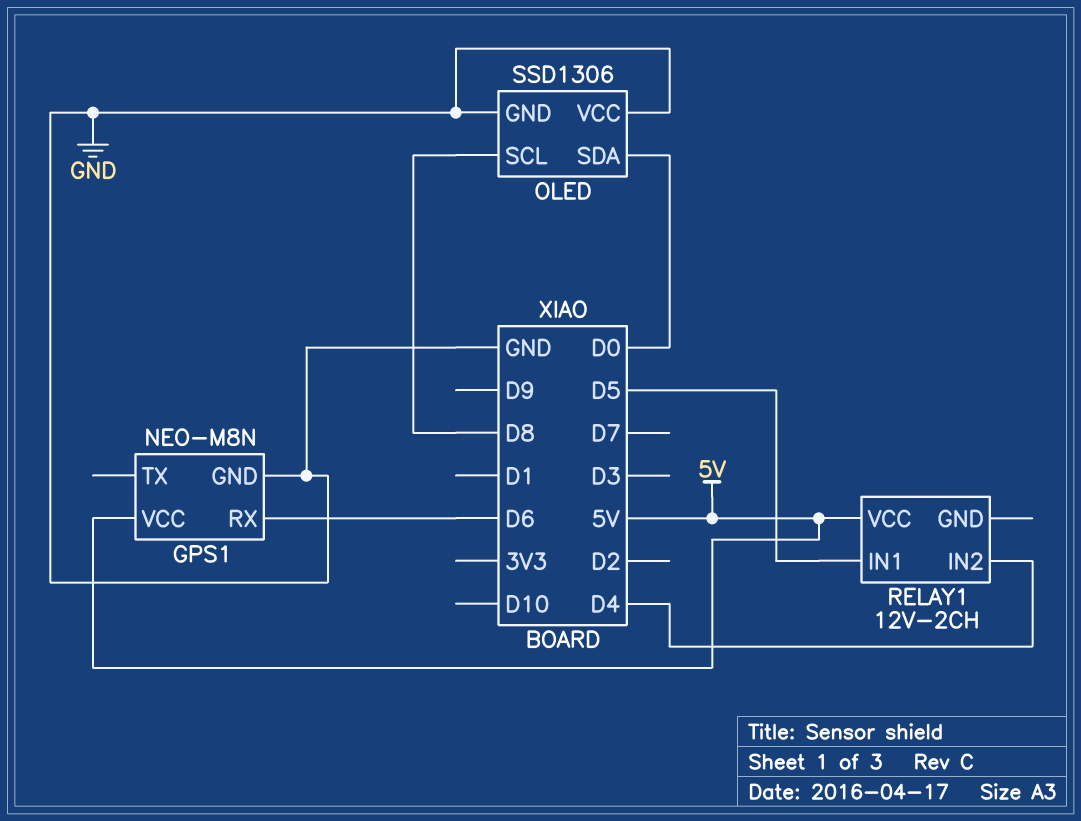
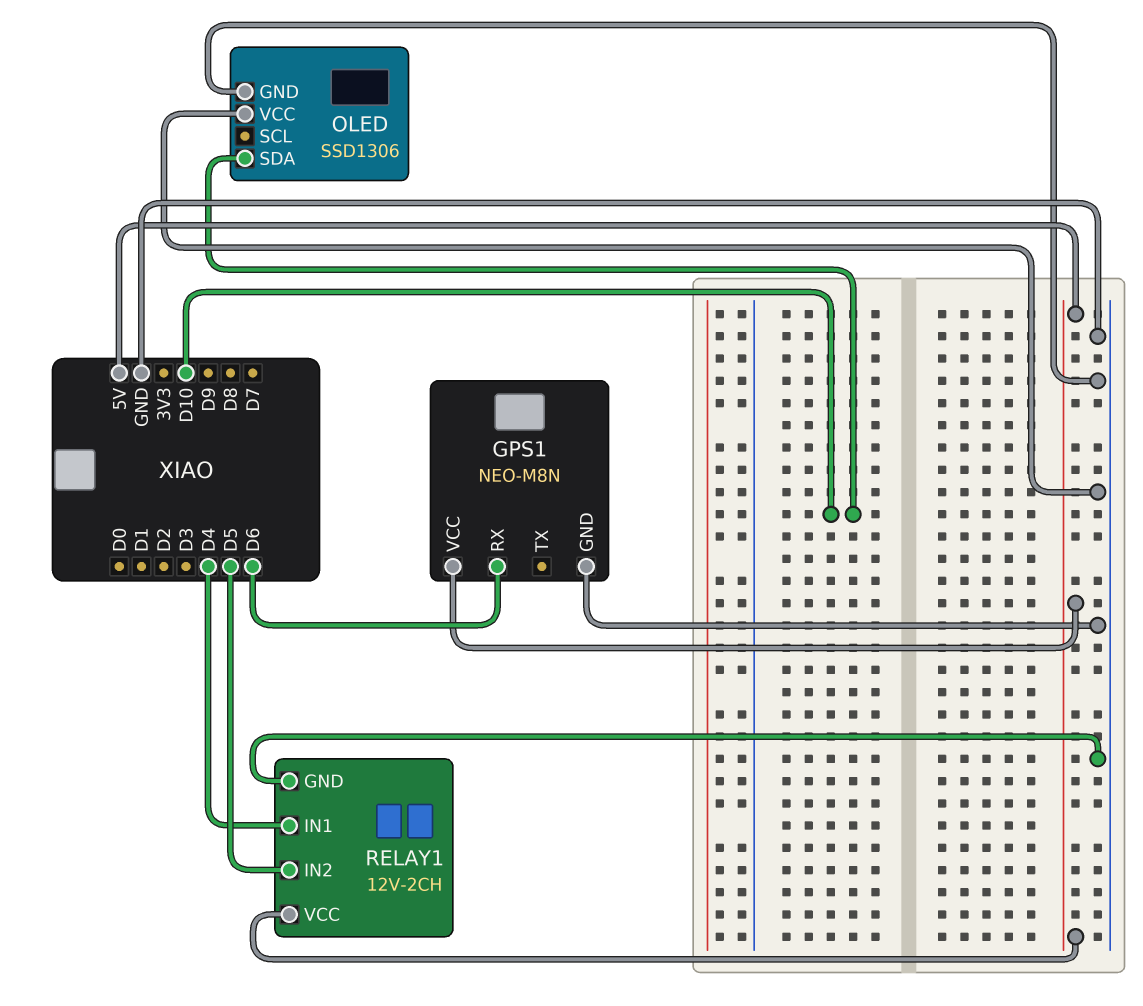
OLED pin SCL: D8 -> none
OLED pin SDA: D0 -> D10
RELAY1 pin GND: none -> GND
RELAY1 pin IN1: D5 -> D4
RELAY1 pin IN2: D4 -> D5

